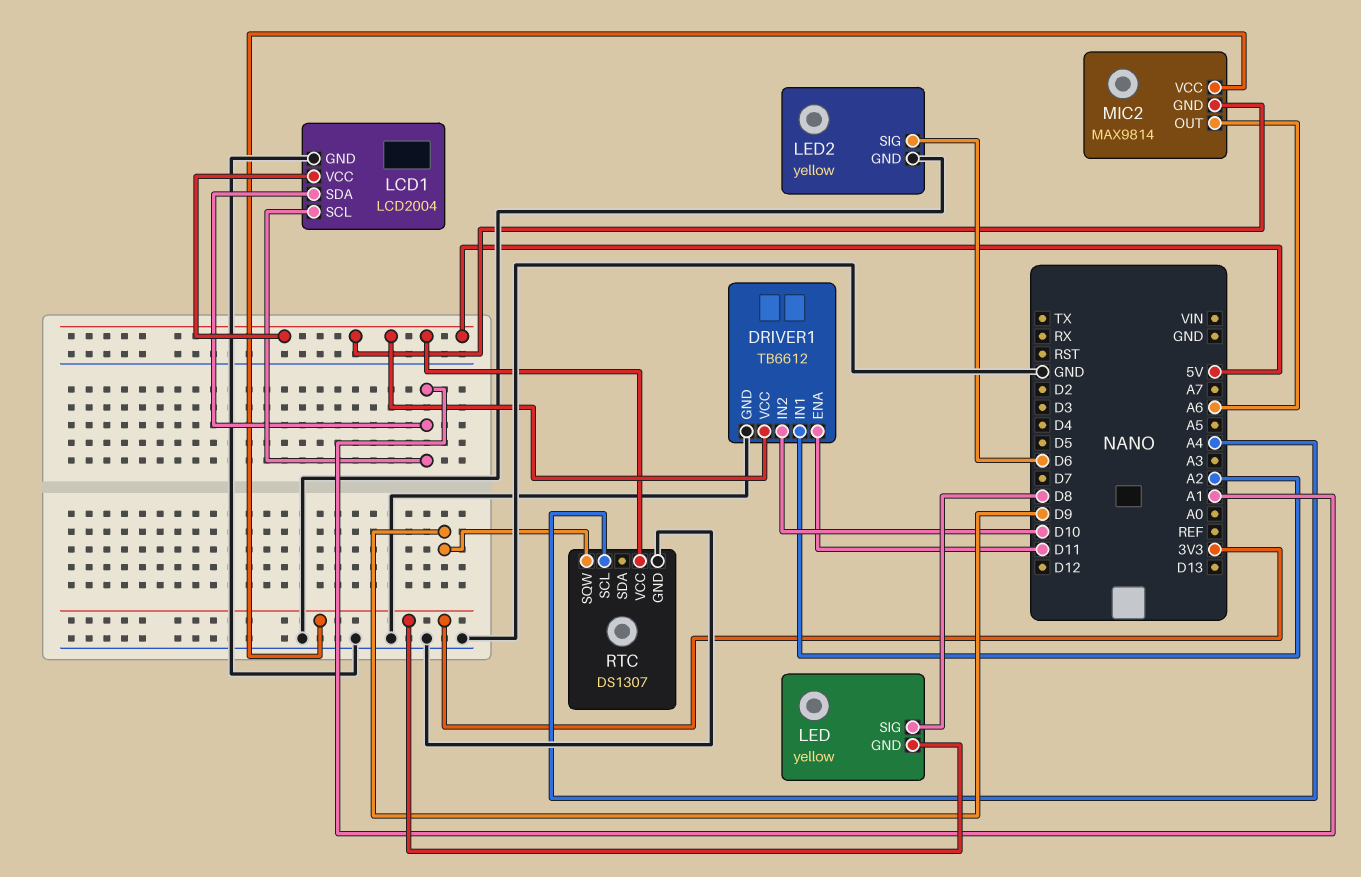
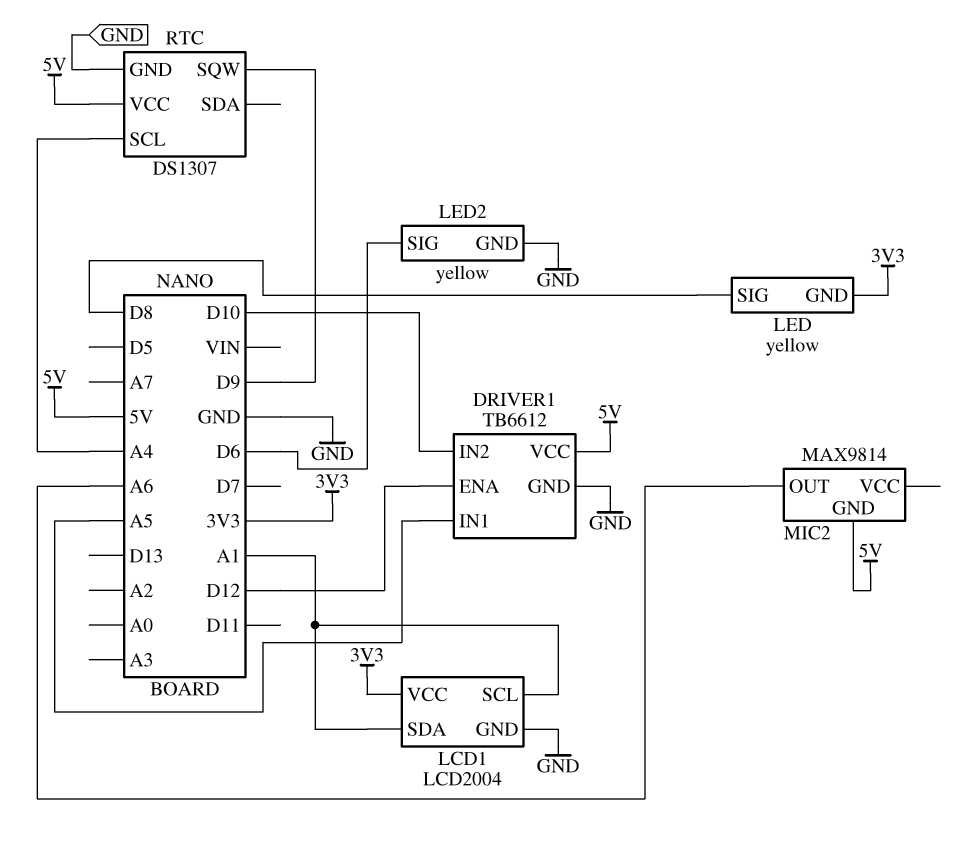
DRIVER1 pin ENA: D11 -> D12
DRIVER1 pin IN1: A2 -> A5
LCD1 pin VCC: 5V -> 3V3
MIC2 pin VCC: 3V3 -> none

